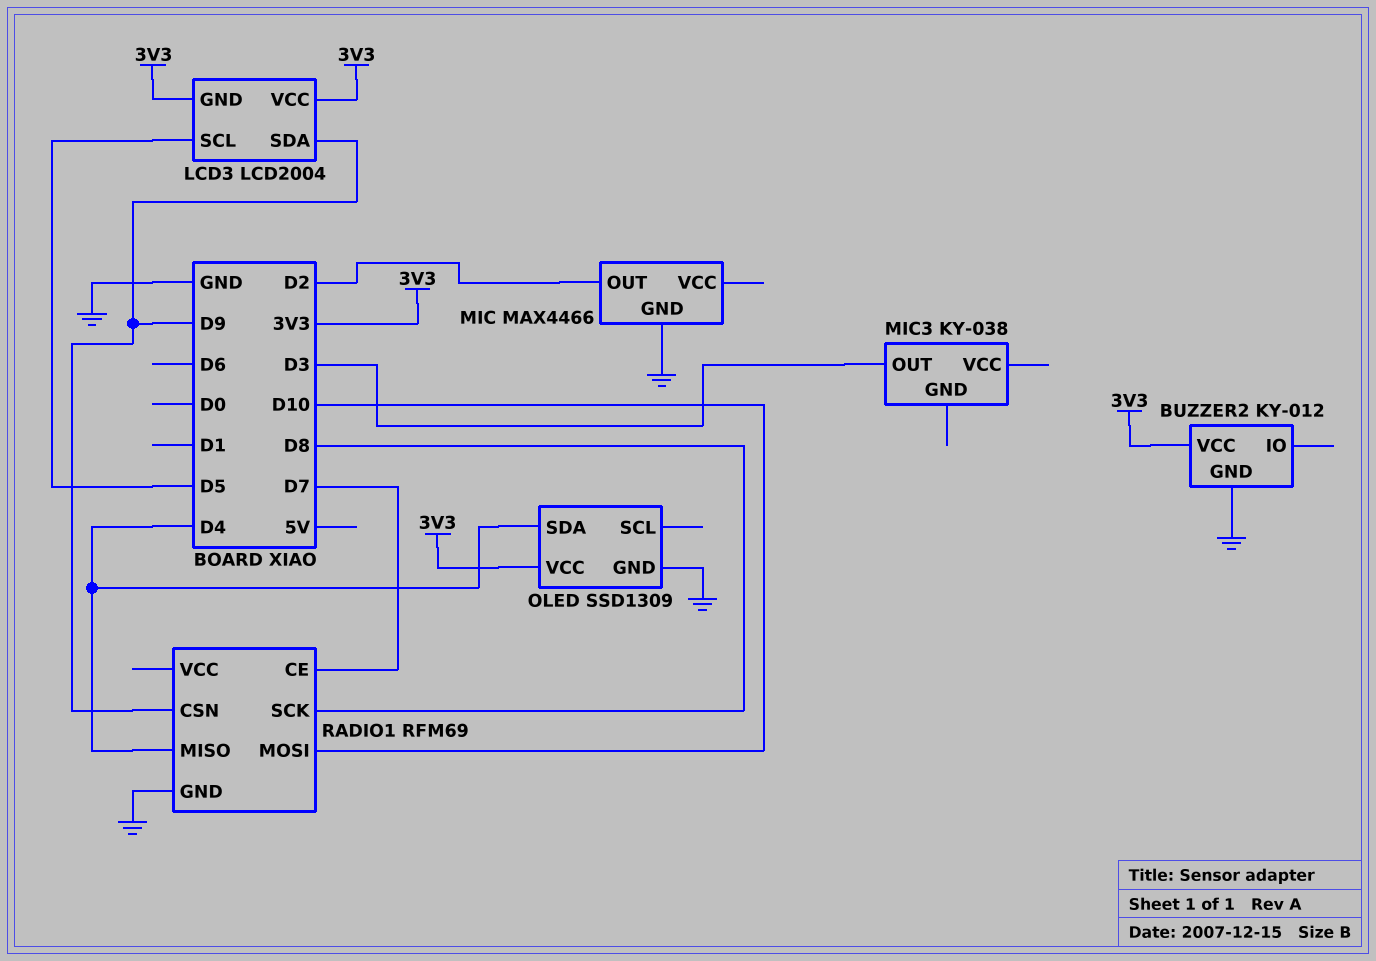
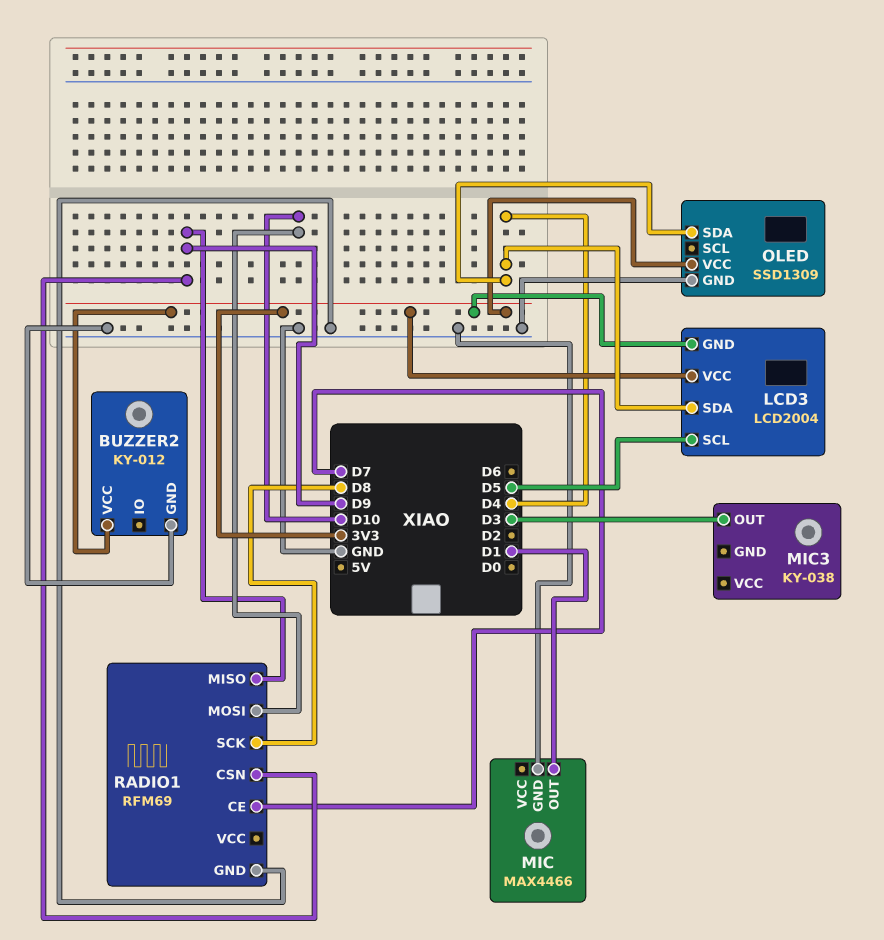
LCD3 pin SDA: D9 -> D4
MIC pin OUT: D2 -> D1
RADIO1 pin MISO: D4 -> D9

